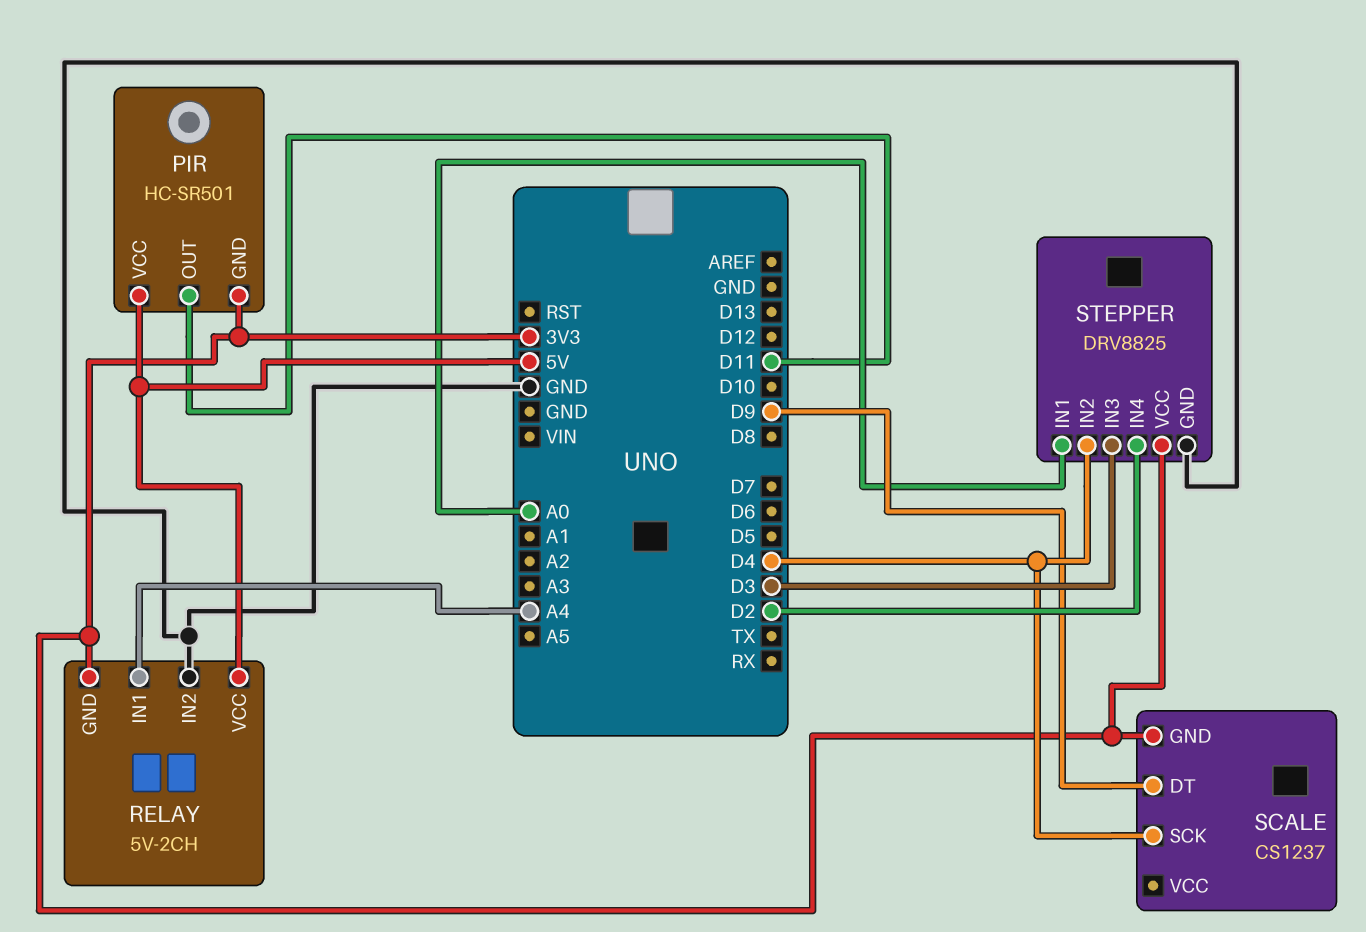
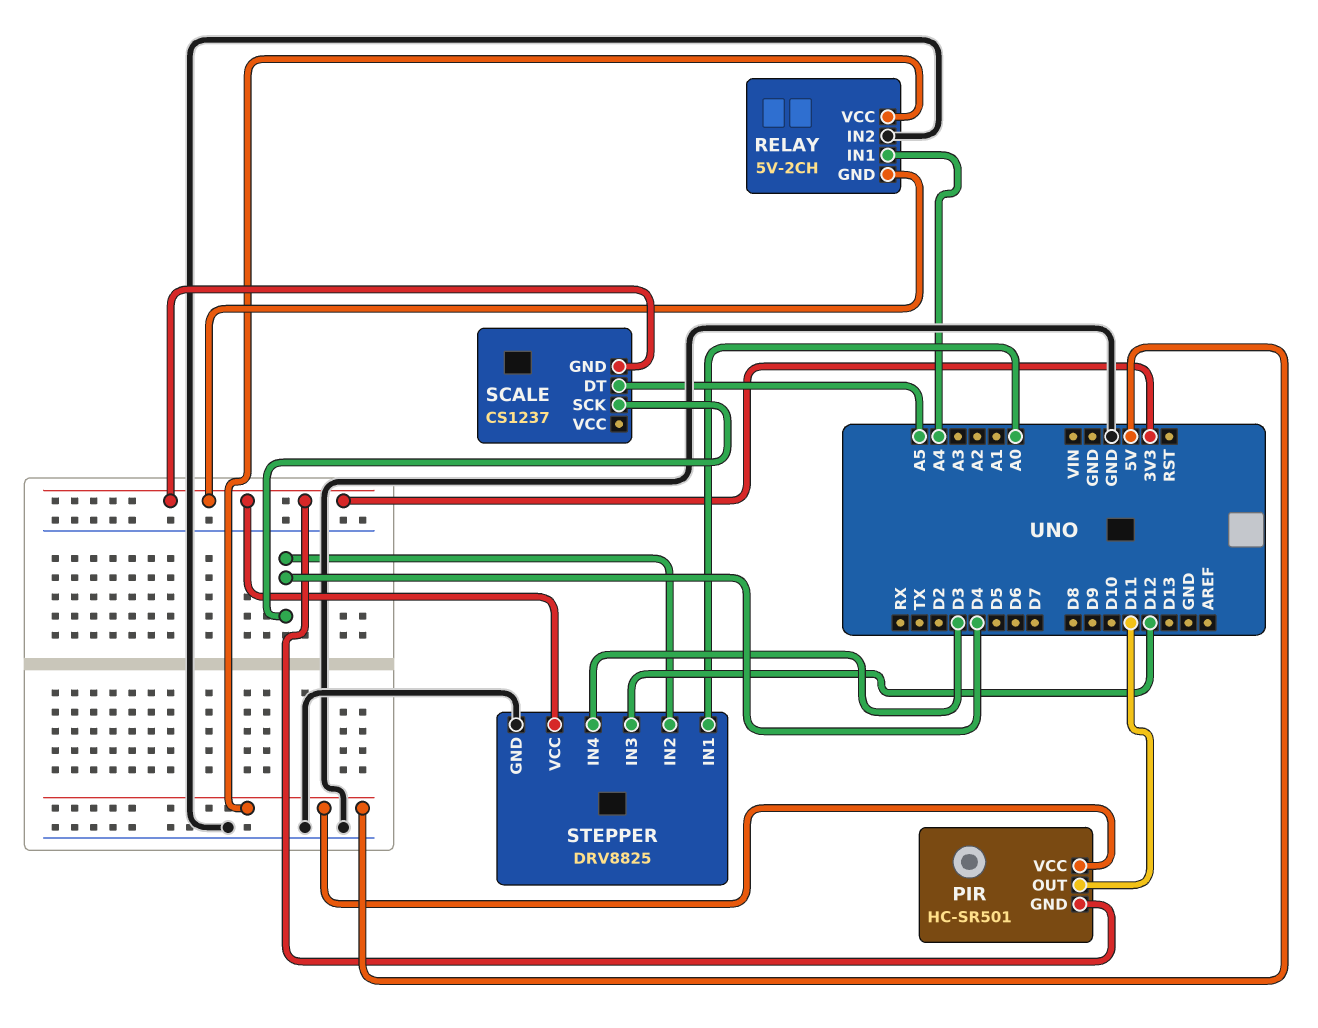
SCALE pin DT: D9 -> A5
STEPPER pin IN3: D3 -> D12
STEPPER pin IN4: D2 -> D3

